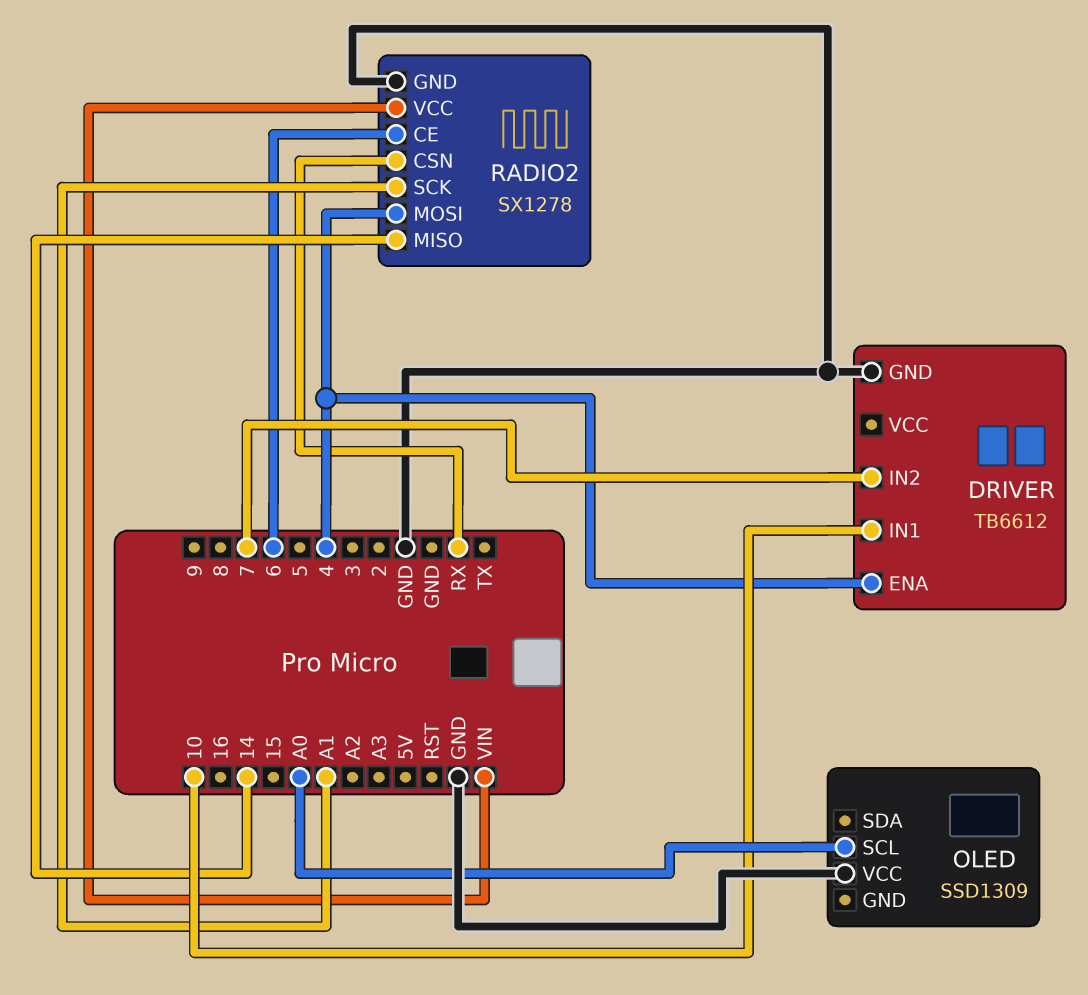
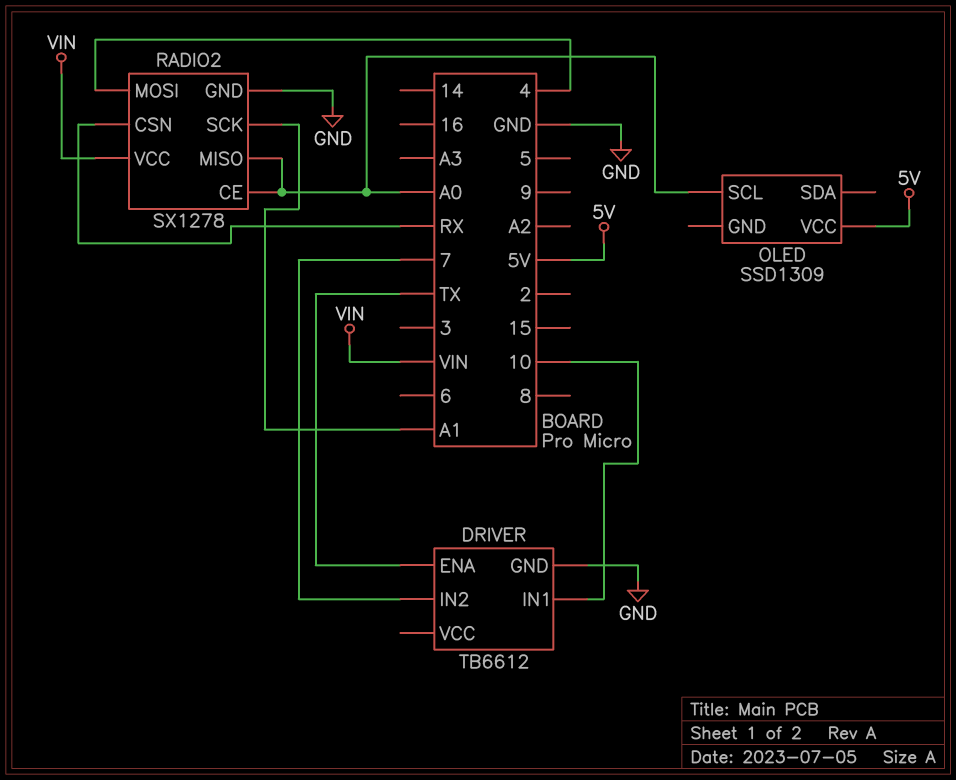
DRIVER pin ENA: 4 -> TX
OLED pin VCC: GND -> 5V
RADIO2 pin CE: 6 -> A0
RADIO2 pin MISO: 14 -> A0

